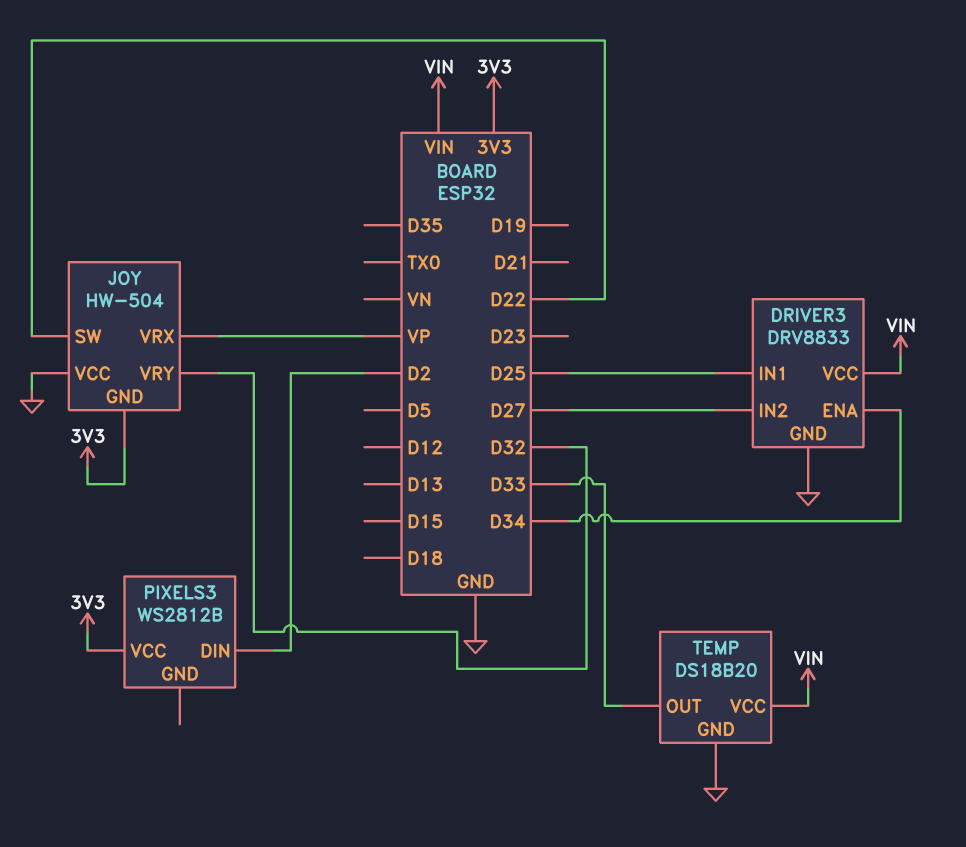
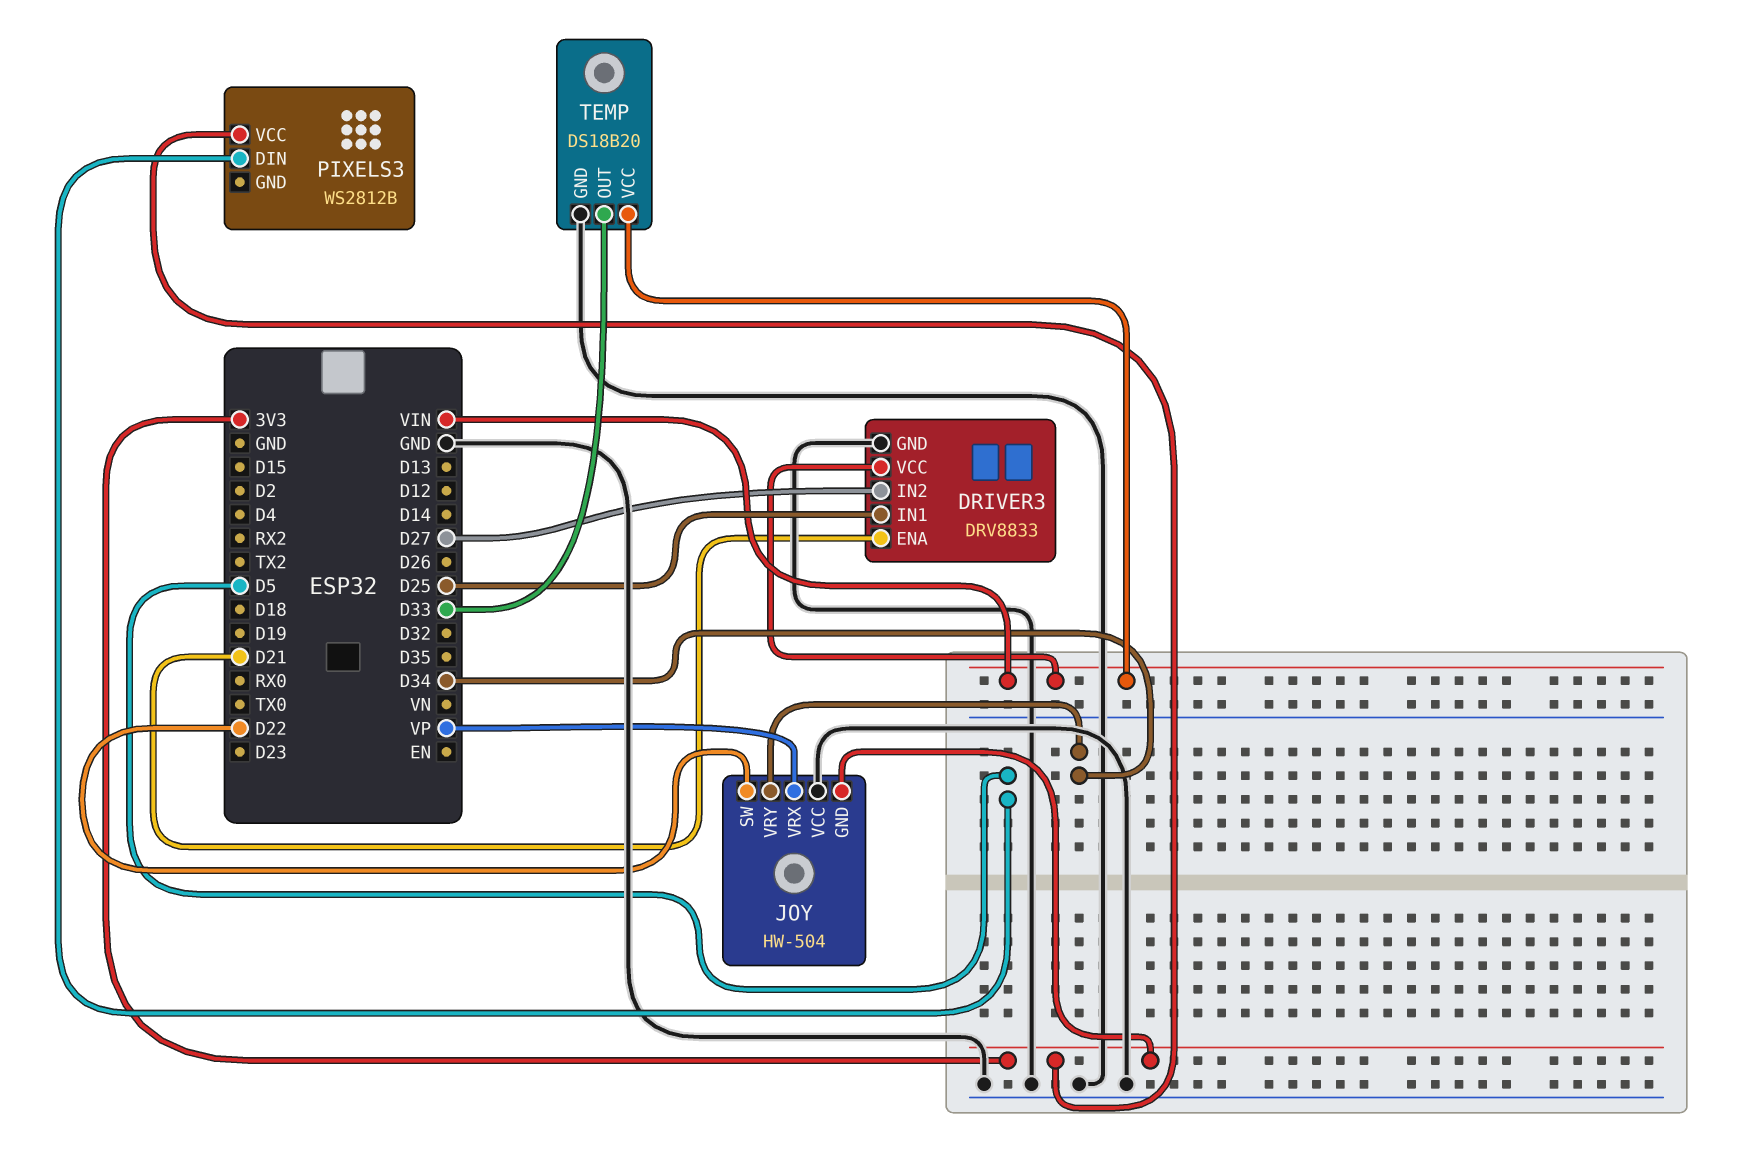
DRIVER3 pin ENA: D34 -> D21
JOY pin VRY: D32 -> D34
PIXELS3 pin DIN: D2 -> D5

